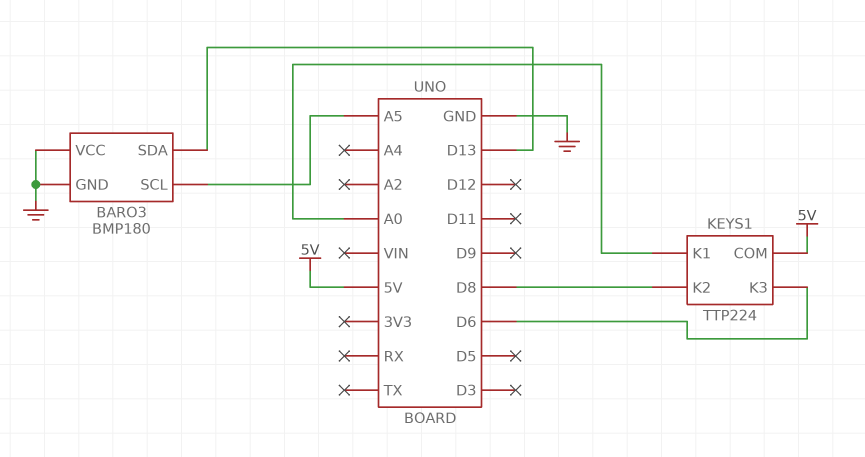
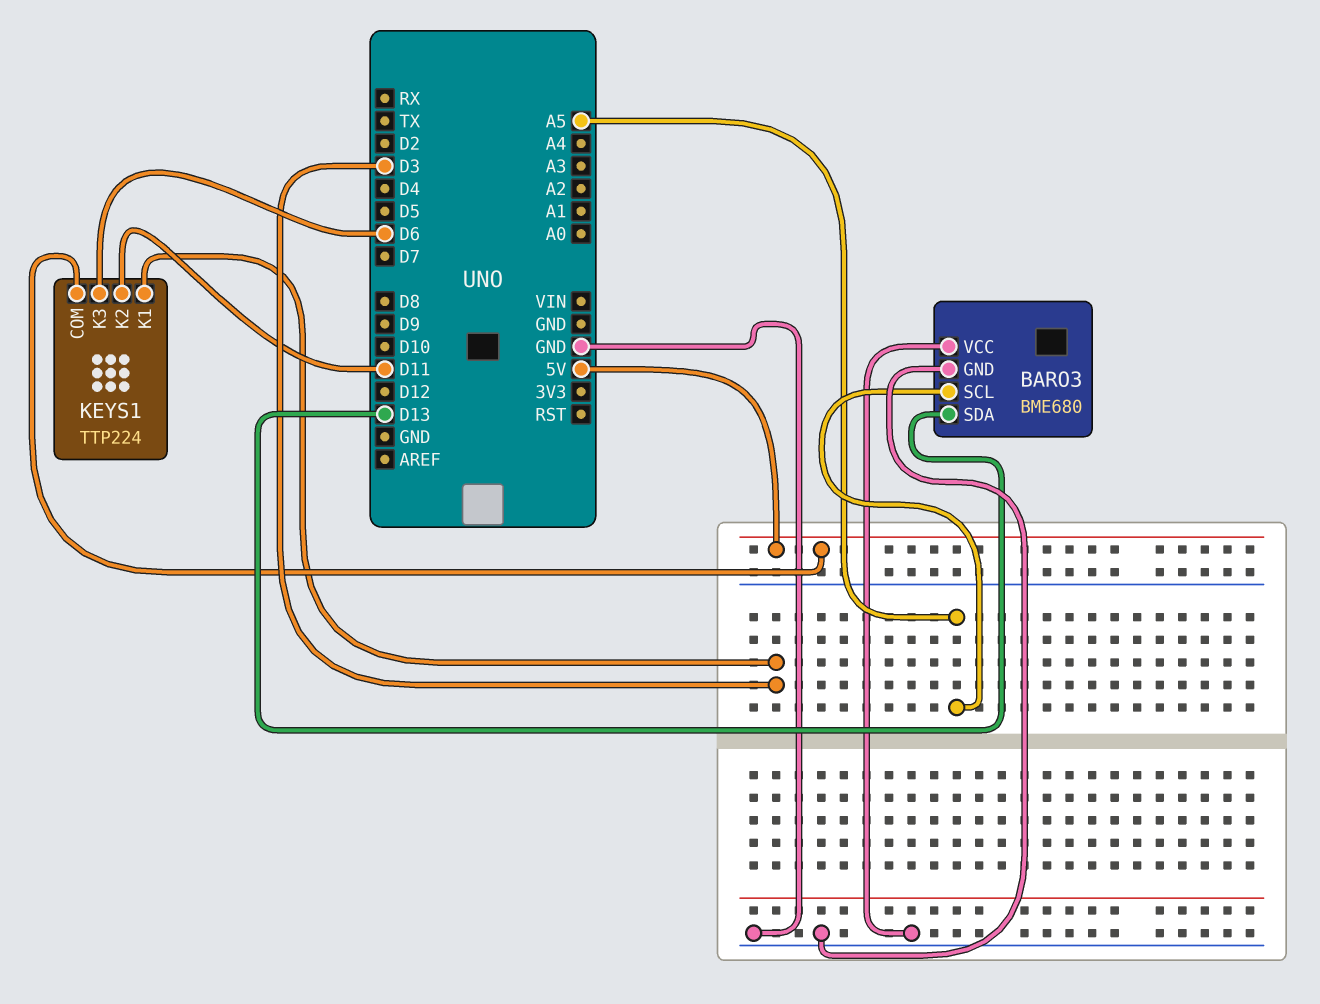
BARO3: BMP180 -> BME680
KEYS1 pin K1: A0 -> D3
KEYS1 pin K2: D8 -> D11

